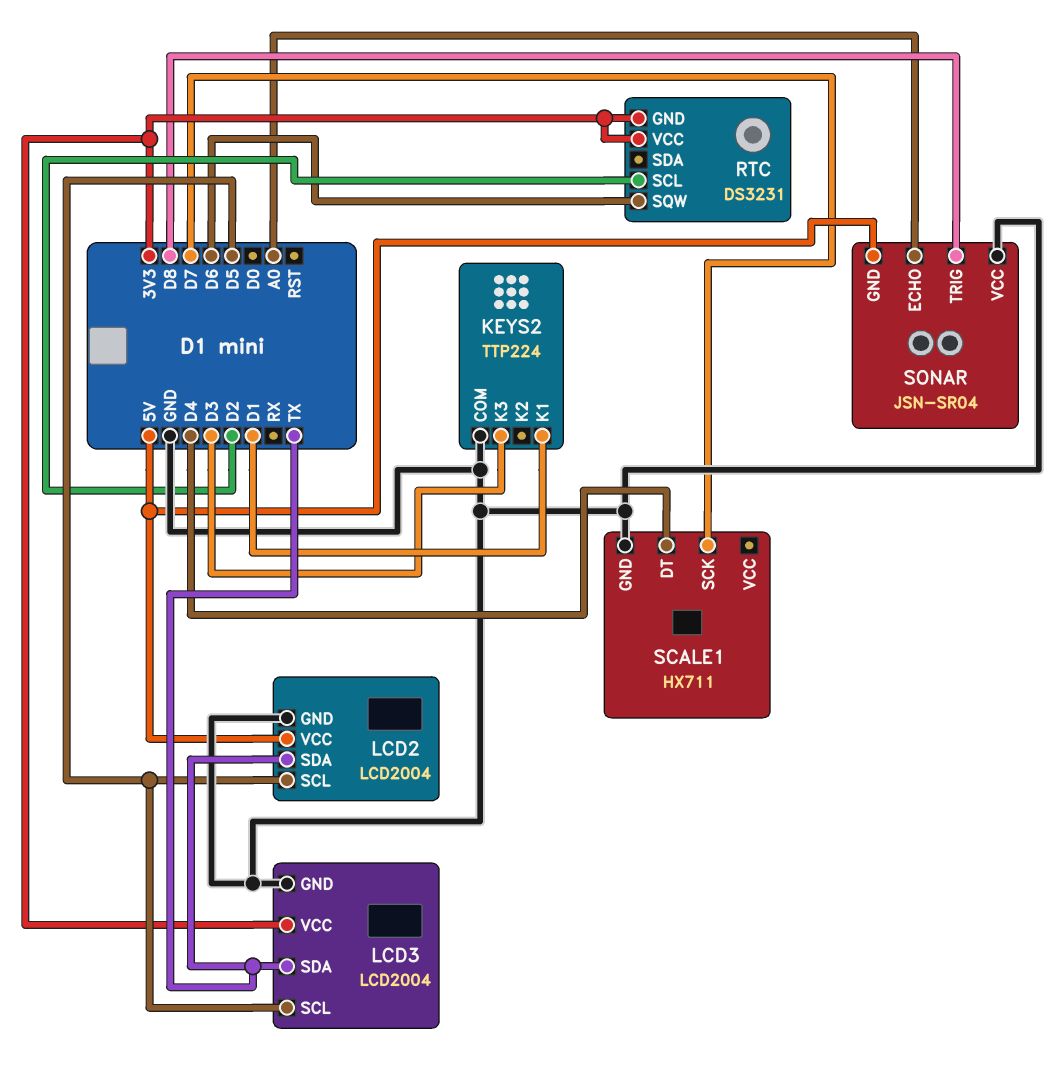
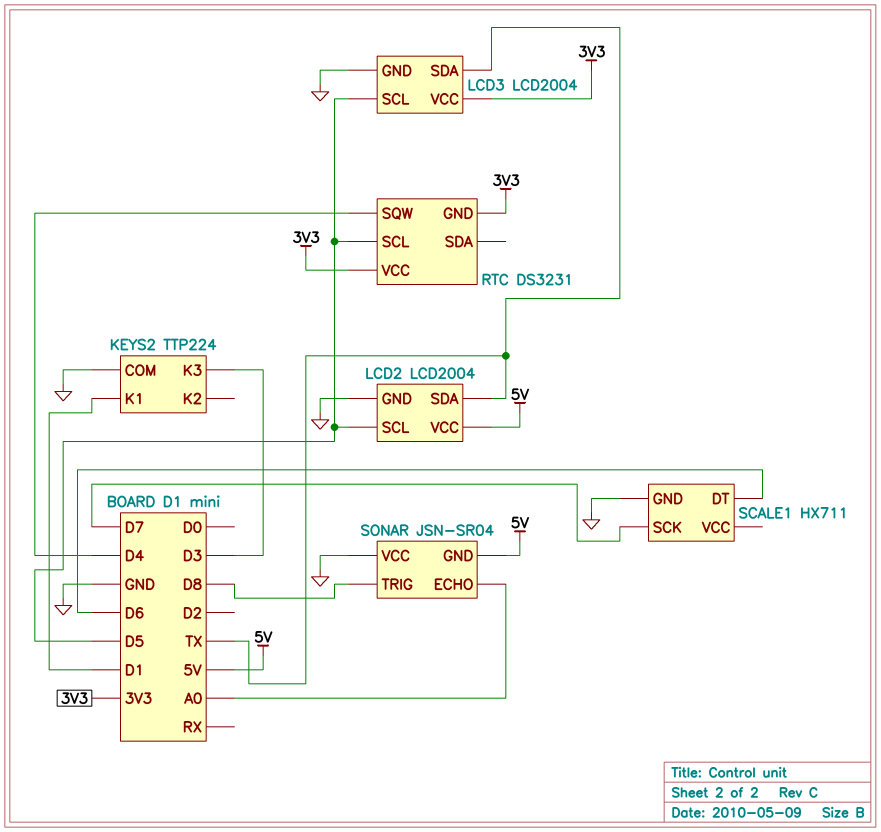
RTC pin SCL: D2 -> D5
RTC pin SQW: D6 -> D4
SCALE1 pin DT: D4 -> D6

